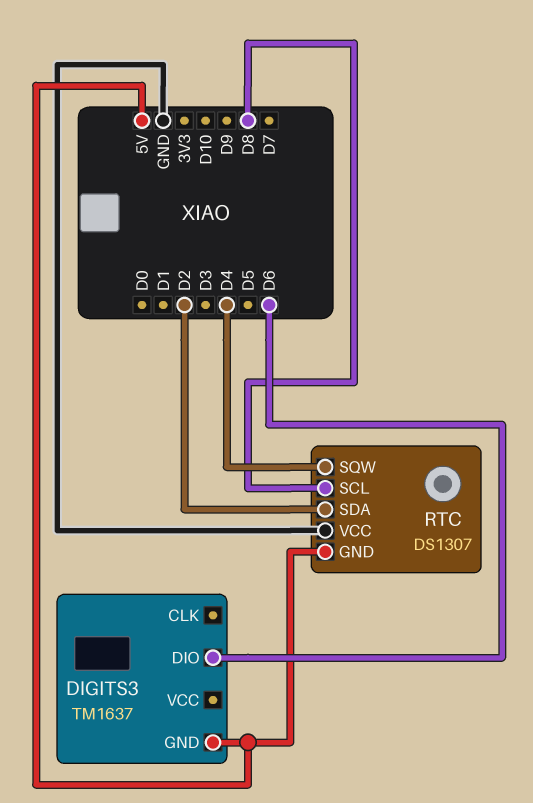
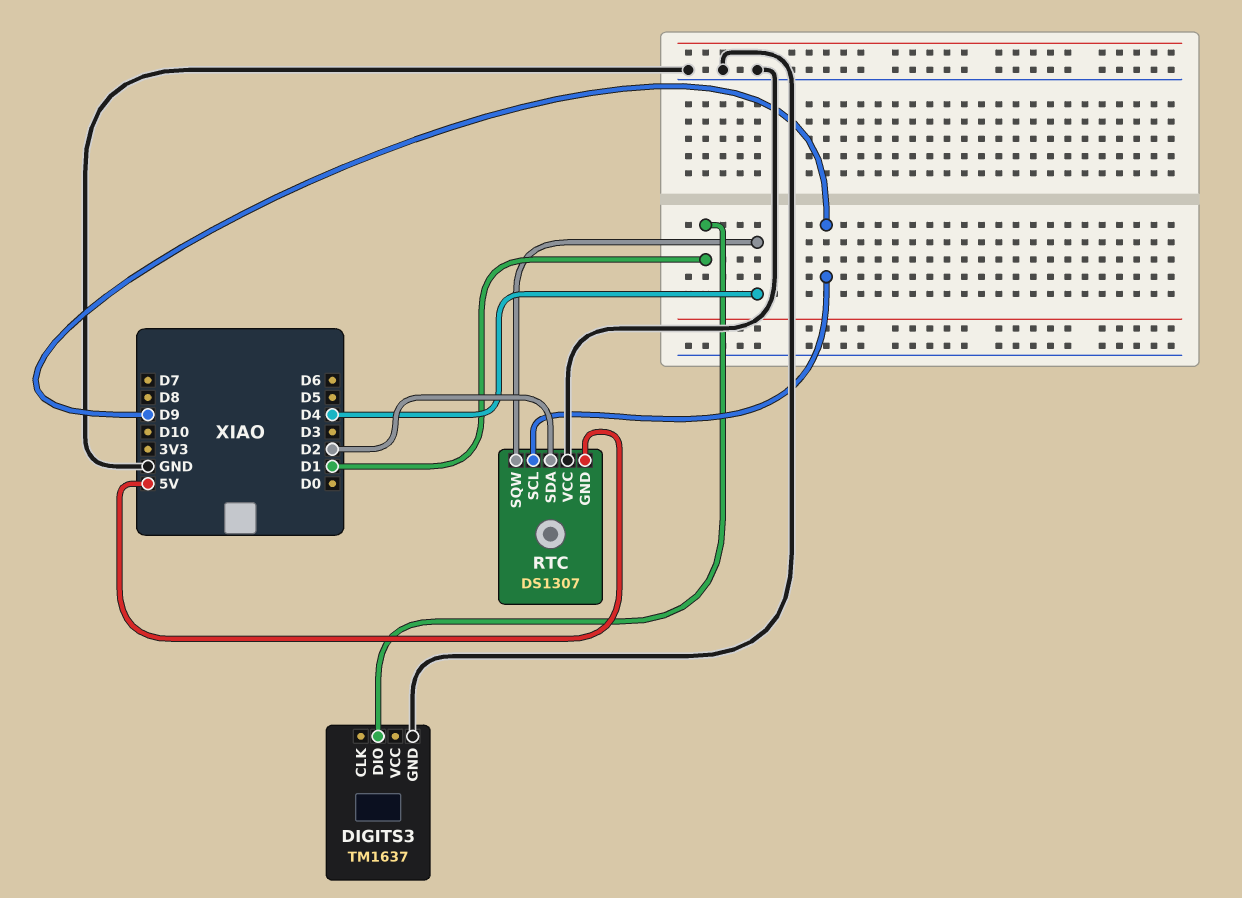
DIGITS3 pin DIO: D6 -> D1
DIGITS3 pin GND: 5V -> GND
RTC pin SCL: D8 -> D9

